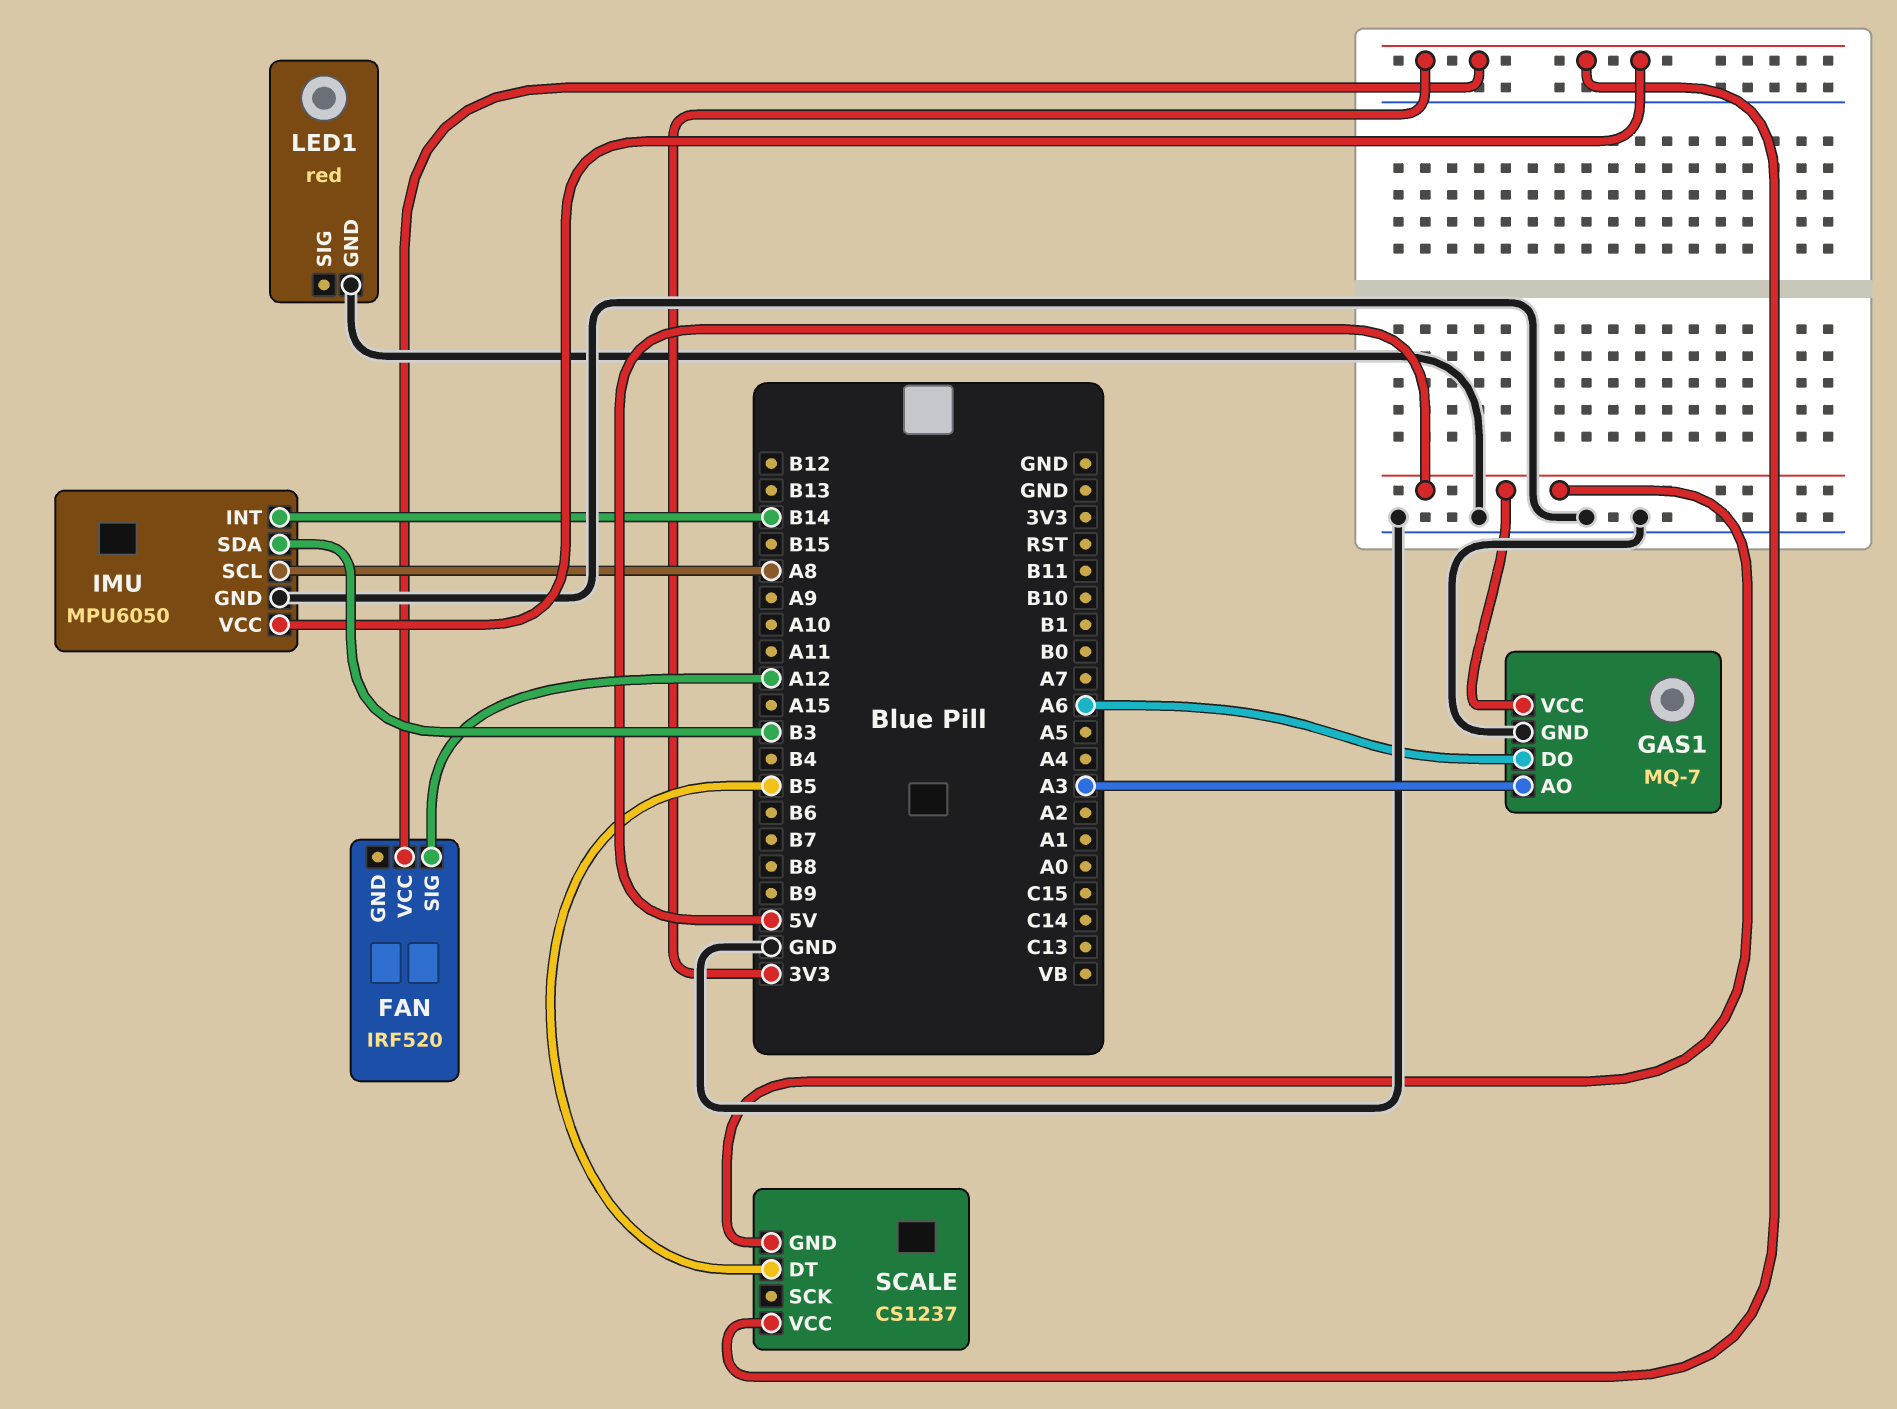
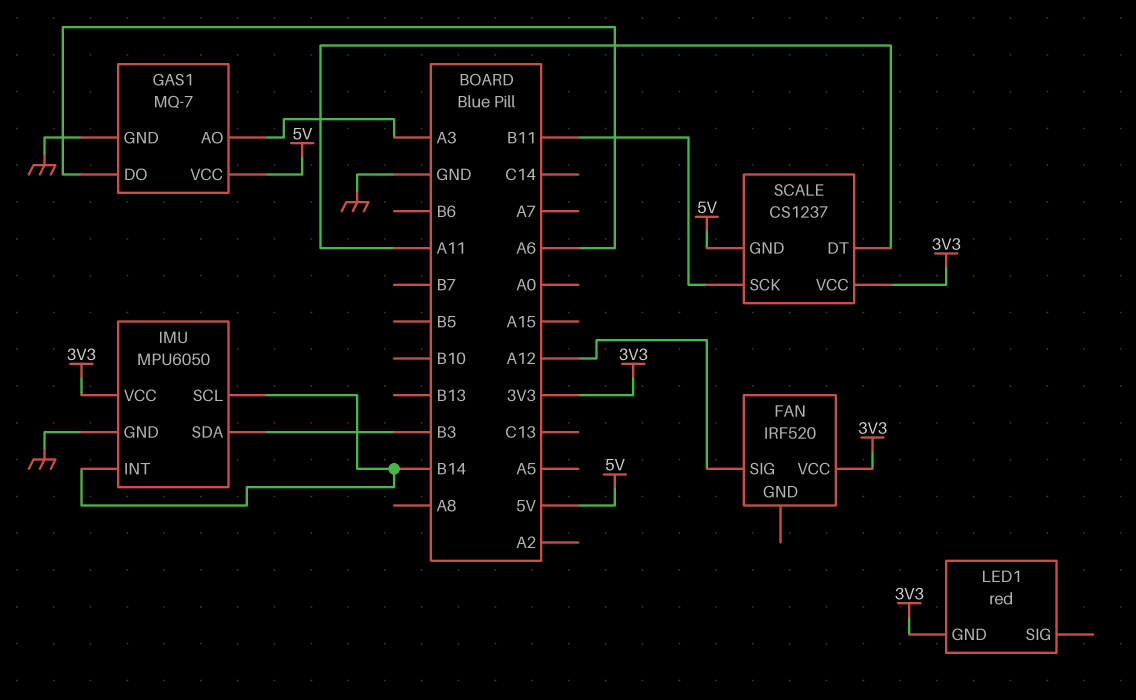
IMU pin SCL: A8 -> B14
LED1 pin GND: GND -> 3V3
SCALE pin DT: B5 -> A11
SCALE pin SCK: none -> B11

